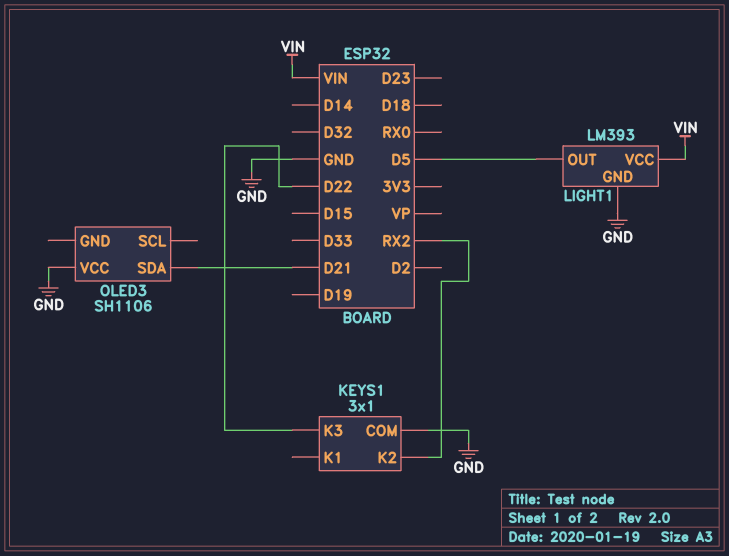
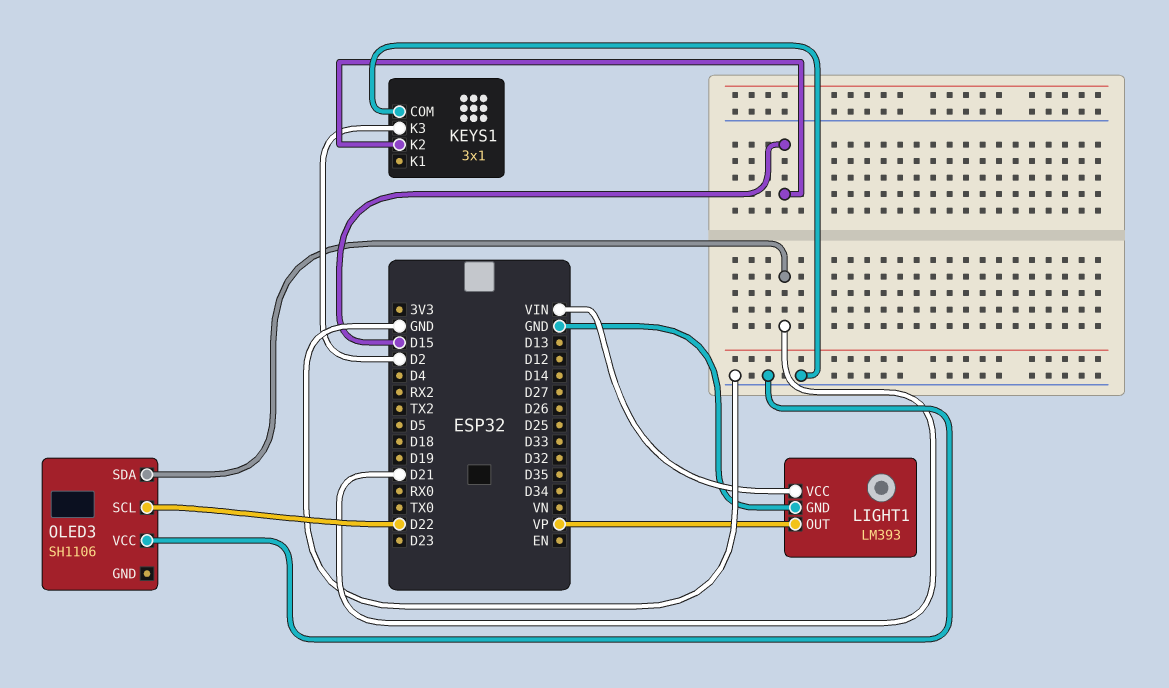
KEYS1 pin K2: RX2 -> D15
KEYS1 pin K3: D22 -> D2
LIGHT1 pin OUT: D5 -> VP
OLED3 pin SCL: none -> D22

